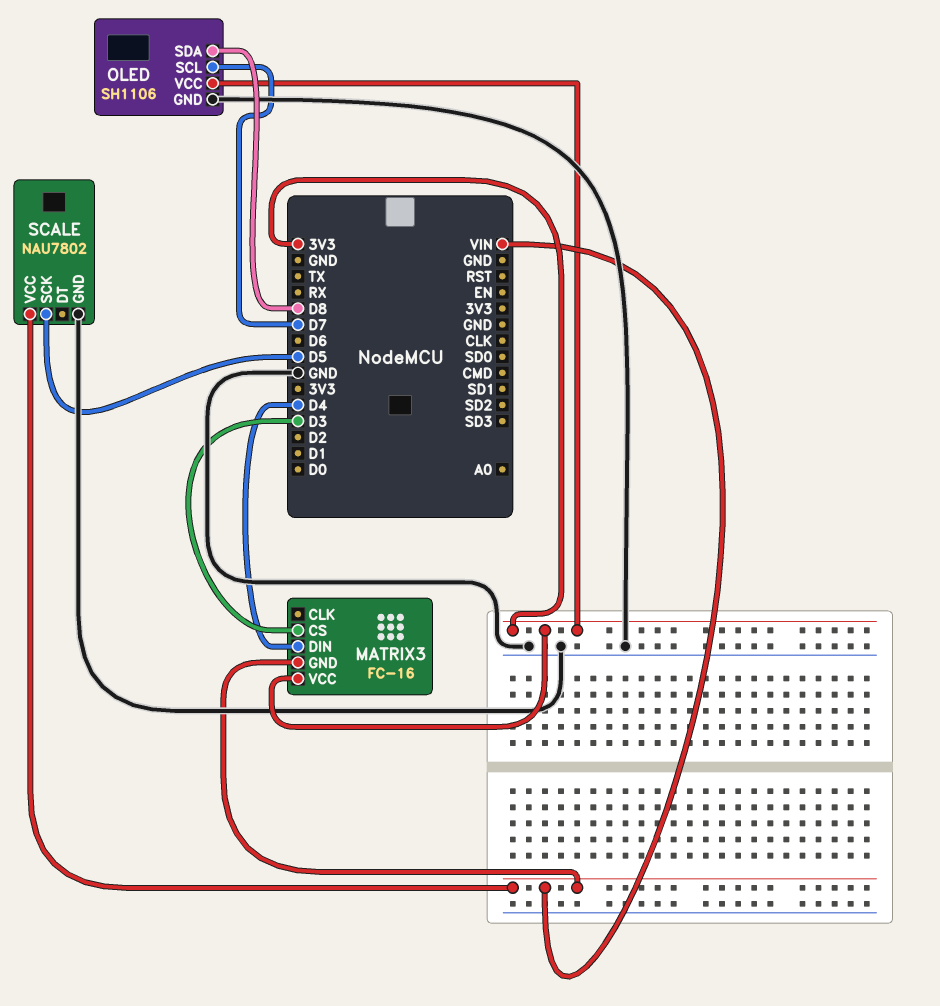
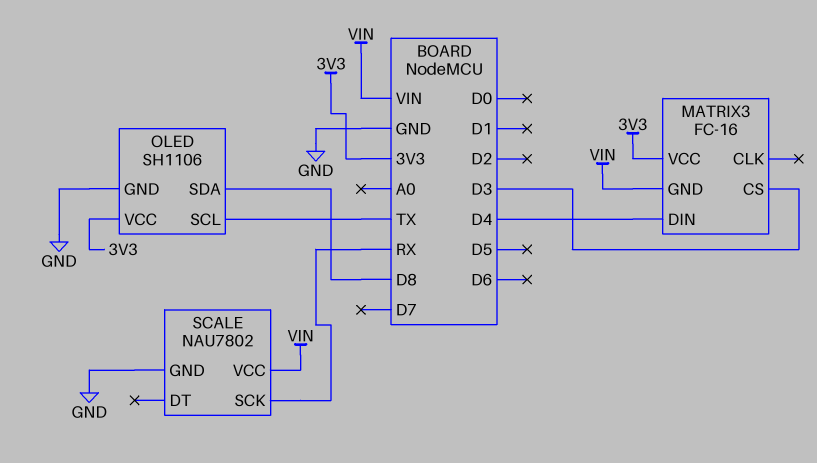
OLED pin SCL: D7 -> TX
SCALE pin SCK: D5 -> RX

